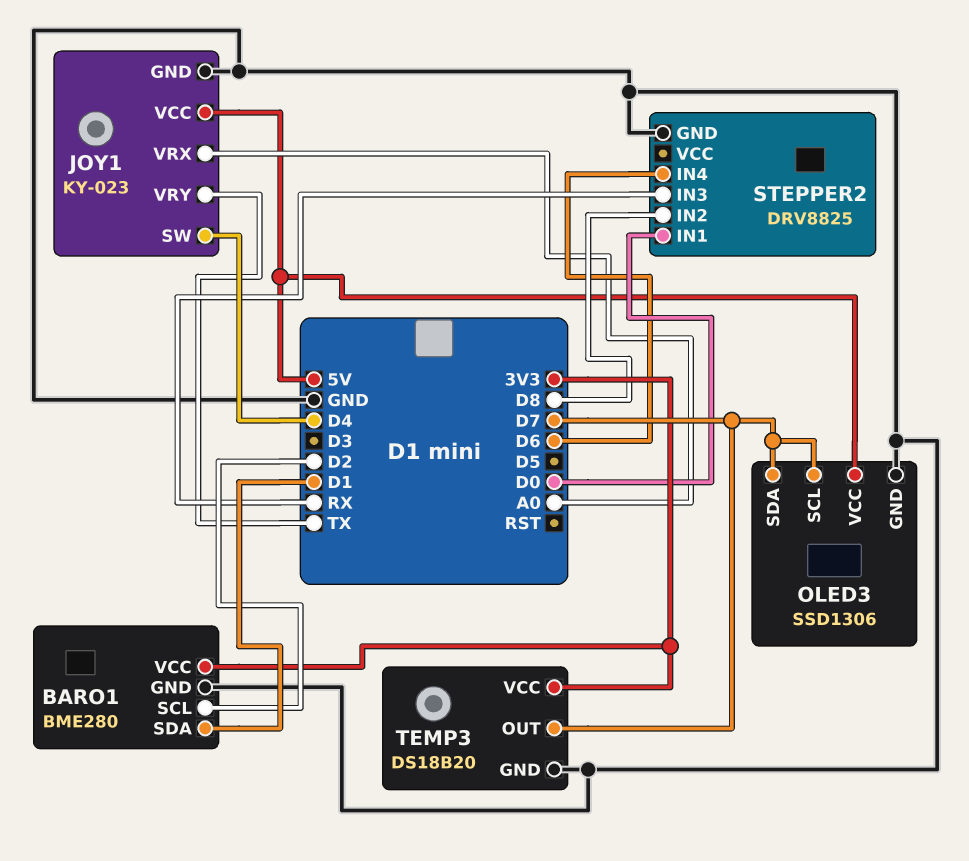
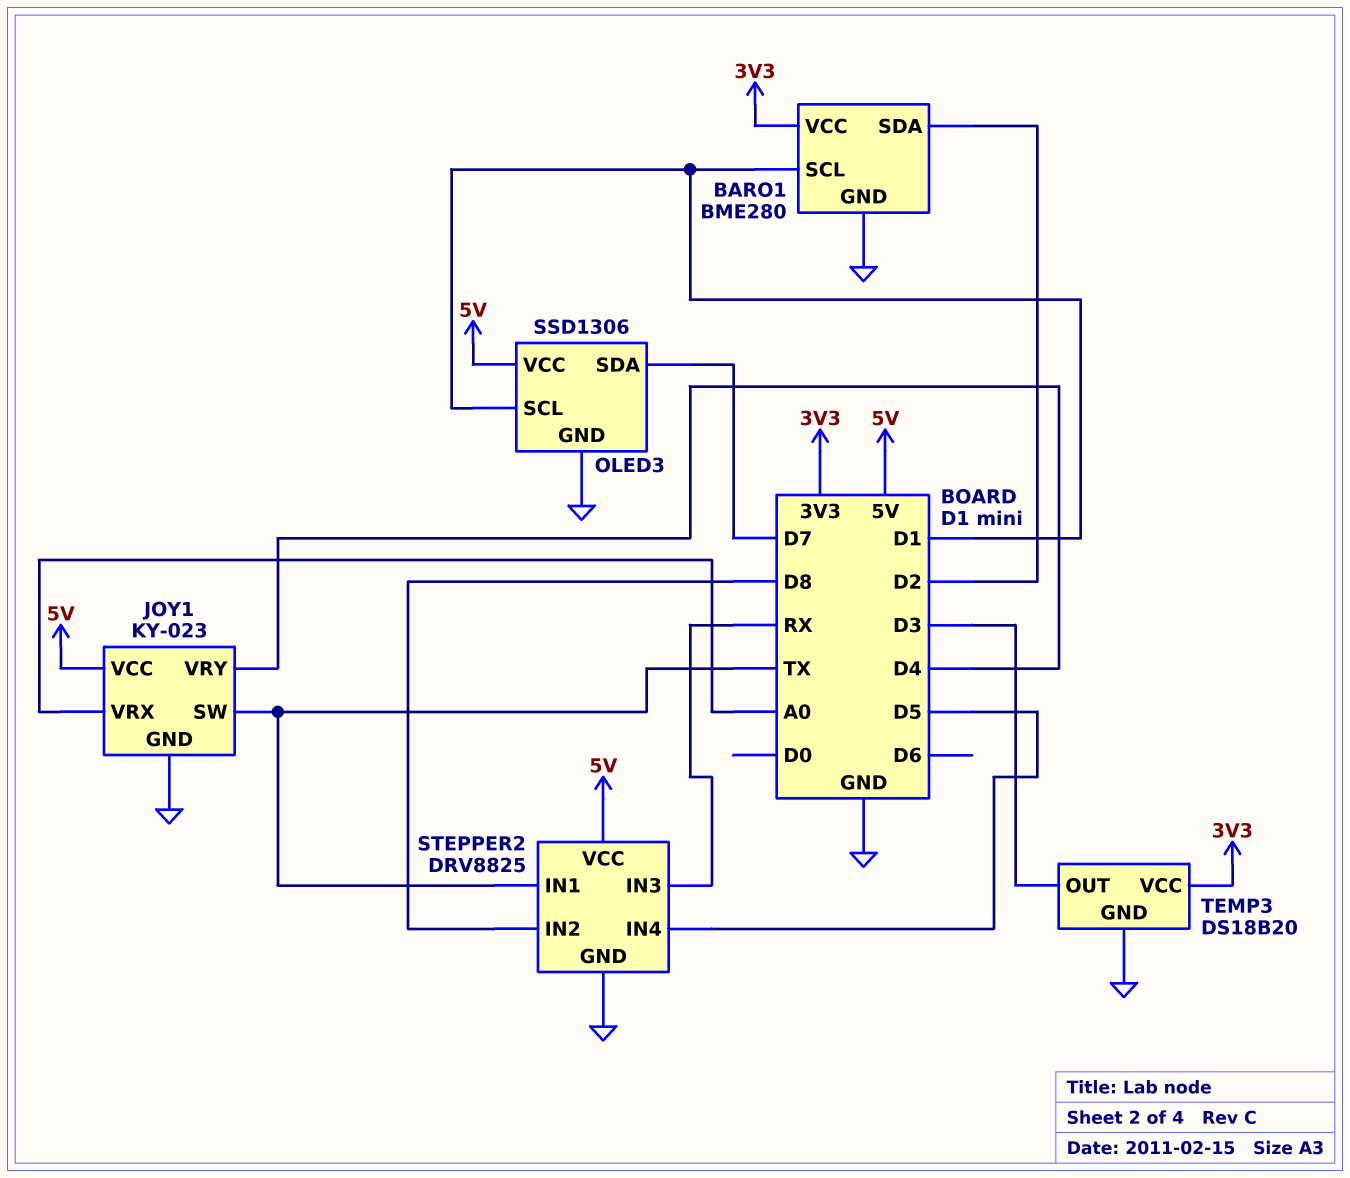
BARO1 pin SCL: D2 -> D1
BARO1 pin SDA: D1 -> D2
JOY1 pin SW: D4 -> TX
JOY1 pin VRY: TX -> D4
OLED3 pin SCL: D7 -> D1
STEPPER2 pin IN1: D0 -> TX
STEPPER2 pin IN4: D6 -> D5
STEPPER2 pin VCC: none -> 5V
TEMP3 pin OUT: D7 -> D3

